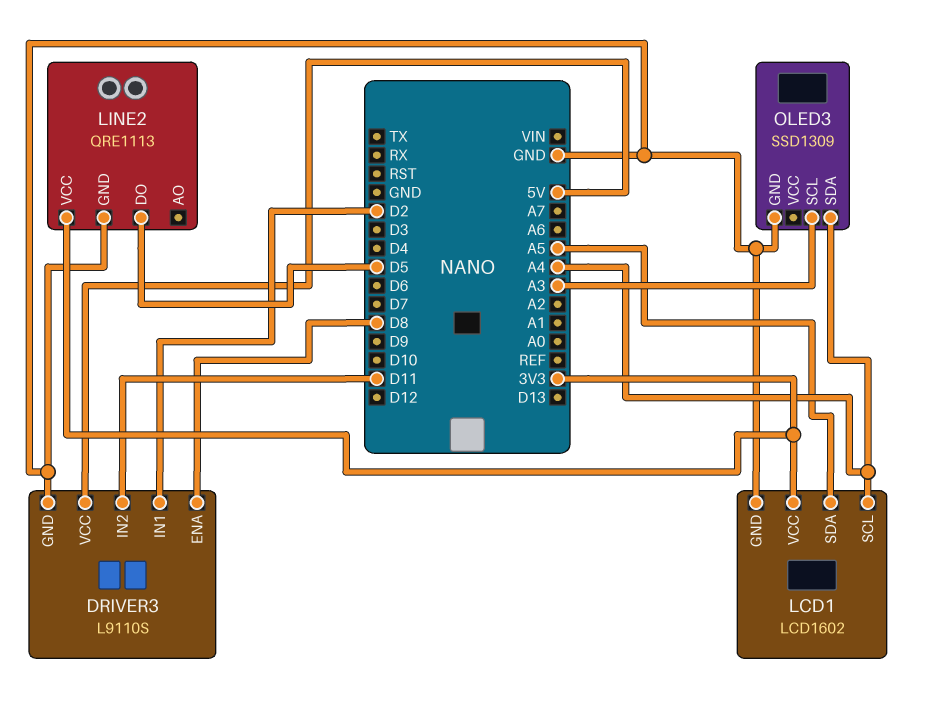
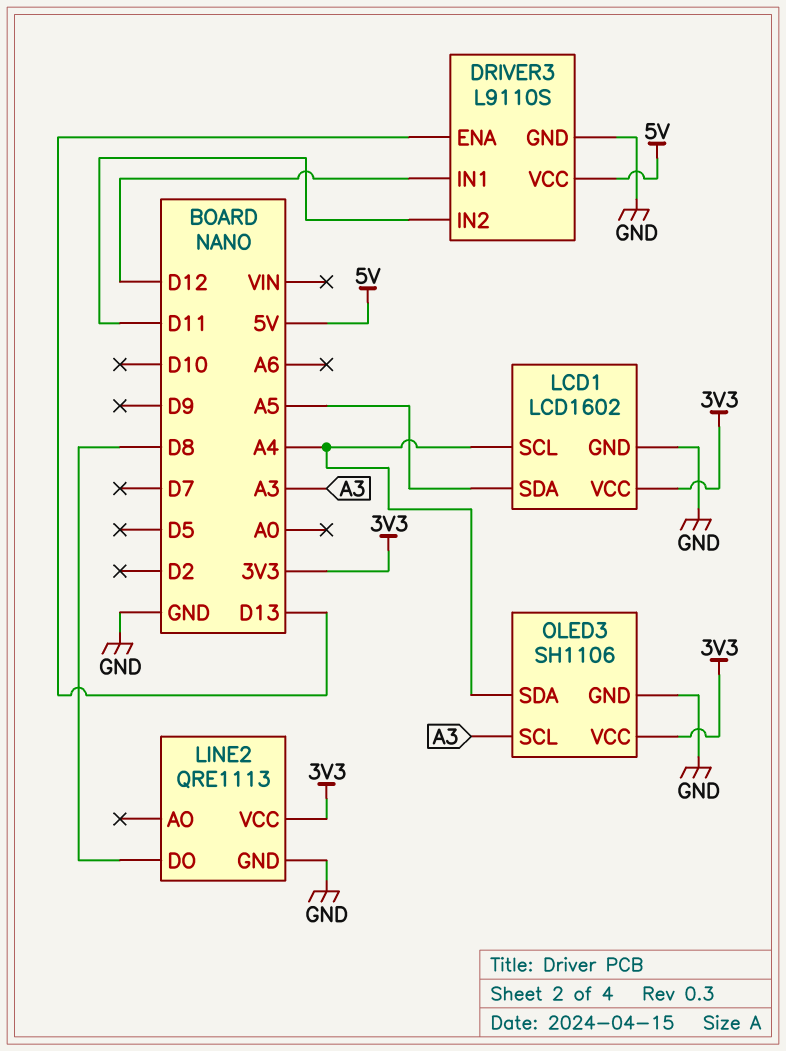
DRIVER3 pin ENA: D8 -> D13
DRIVER3 pin IN1: D2 -> D12
LINE2 pin DO: D5 -> D8
OLED3: SSD1309 -> SH1106
OLED3 pin VCC: none -> 3V3

